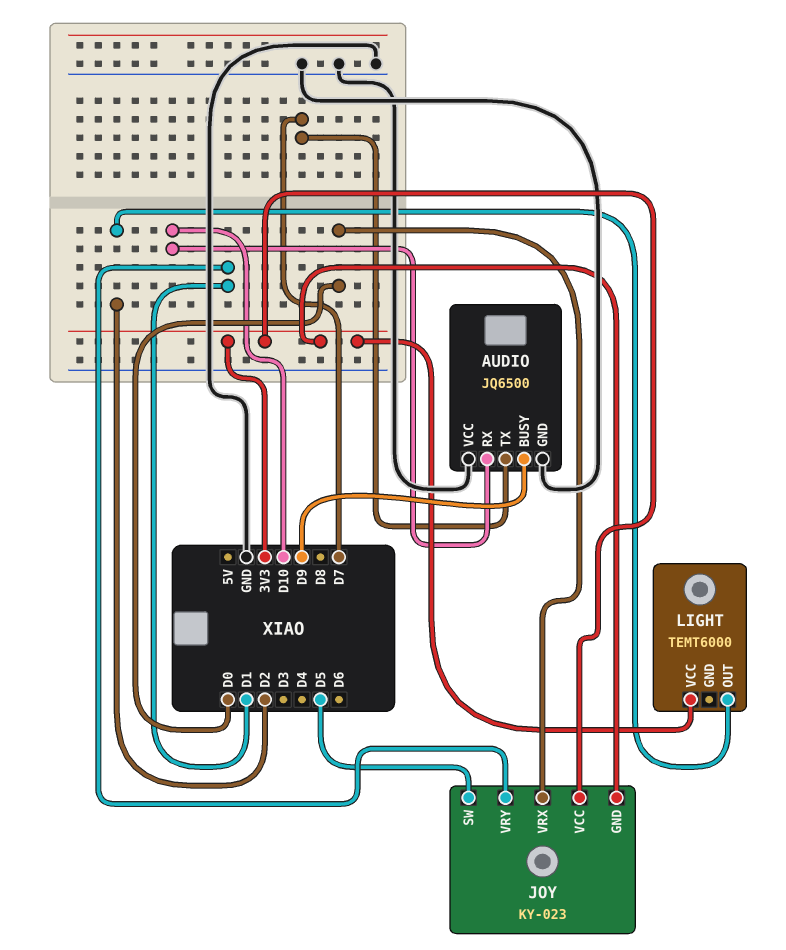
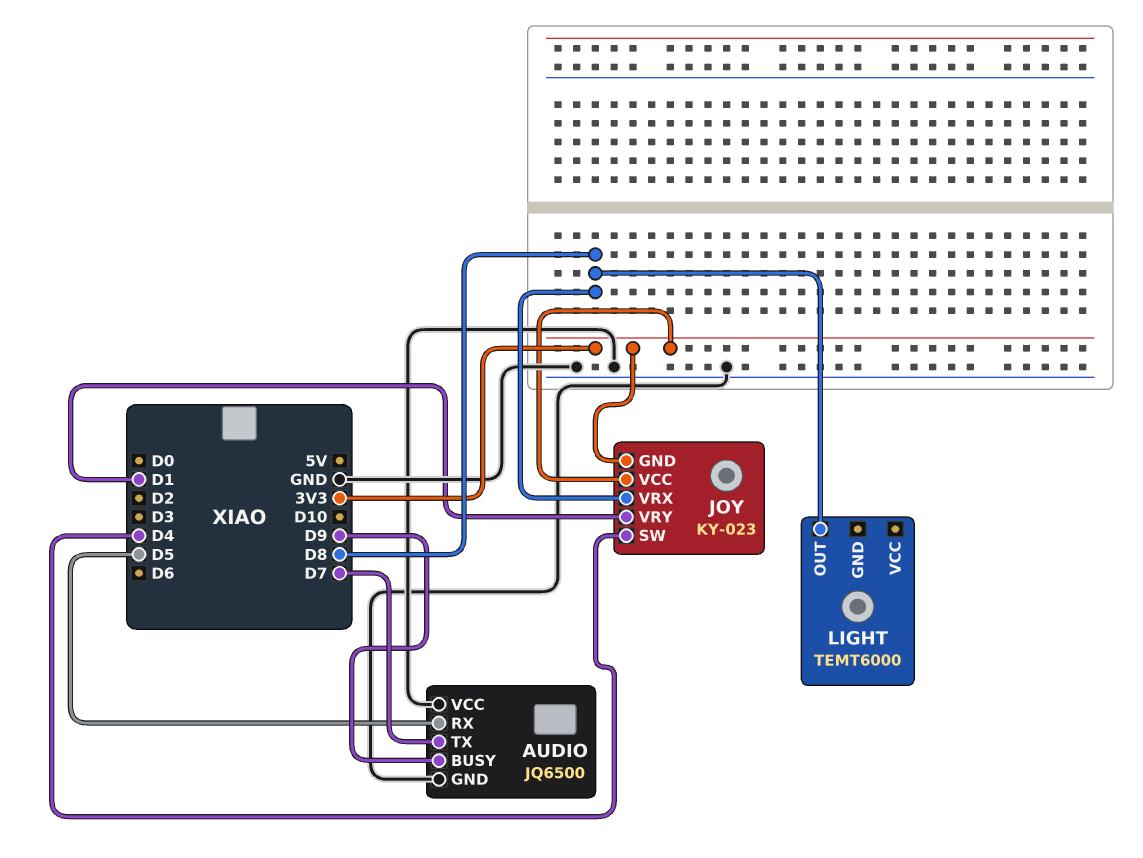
AUDIO pin RX: D10 -> D5
JOY pin SW: D5 -> D4
JOY pin VRX: D0 -> D8
LIGHT pin OUT: D2 -> D8
LIGHT pin VCC: 3V3 -> none

